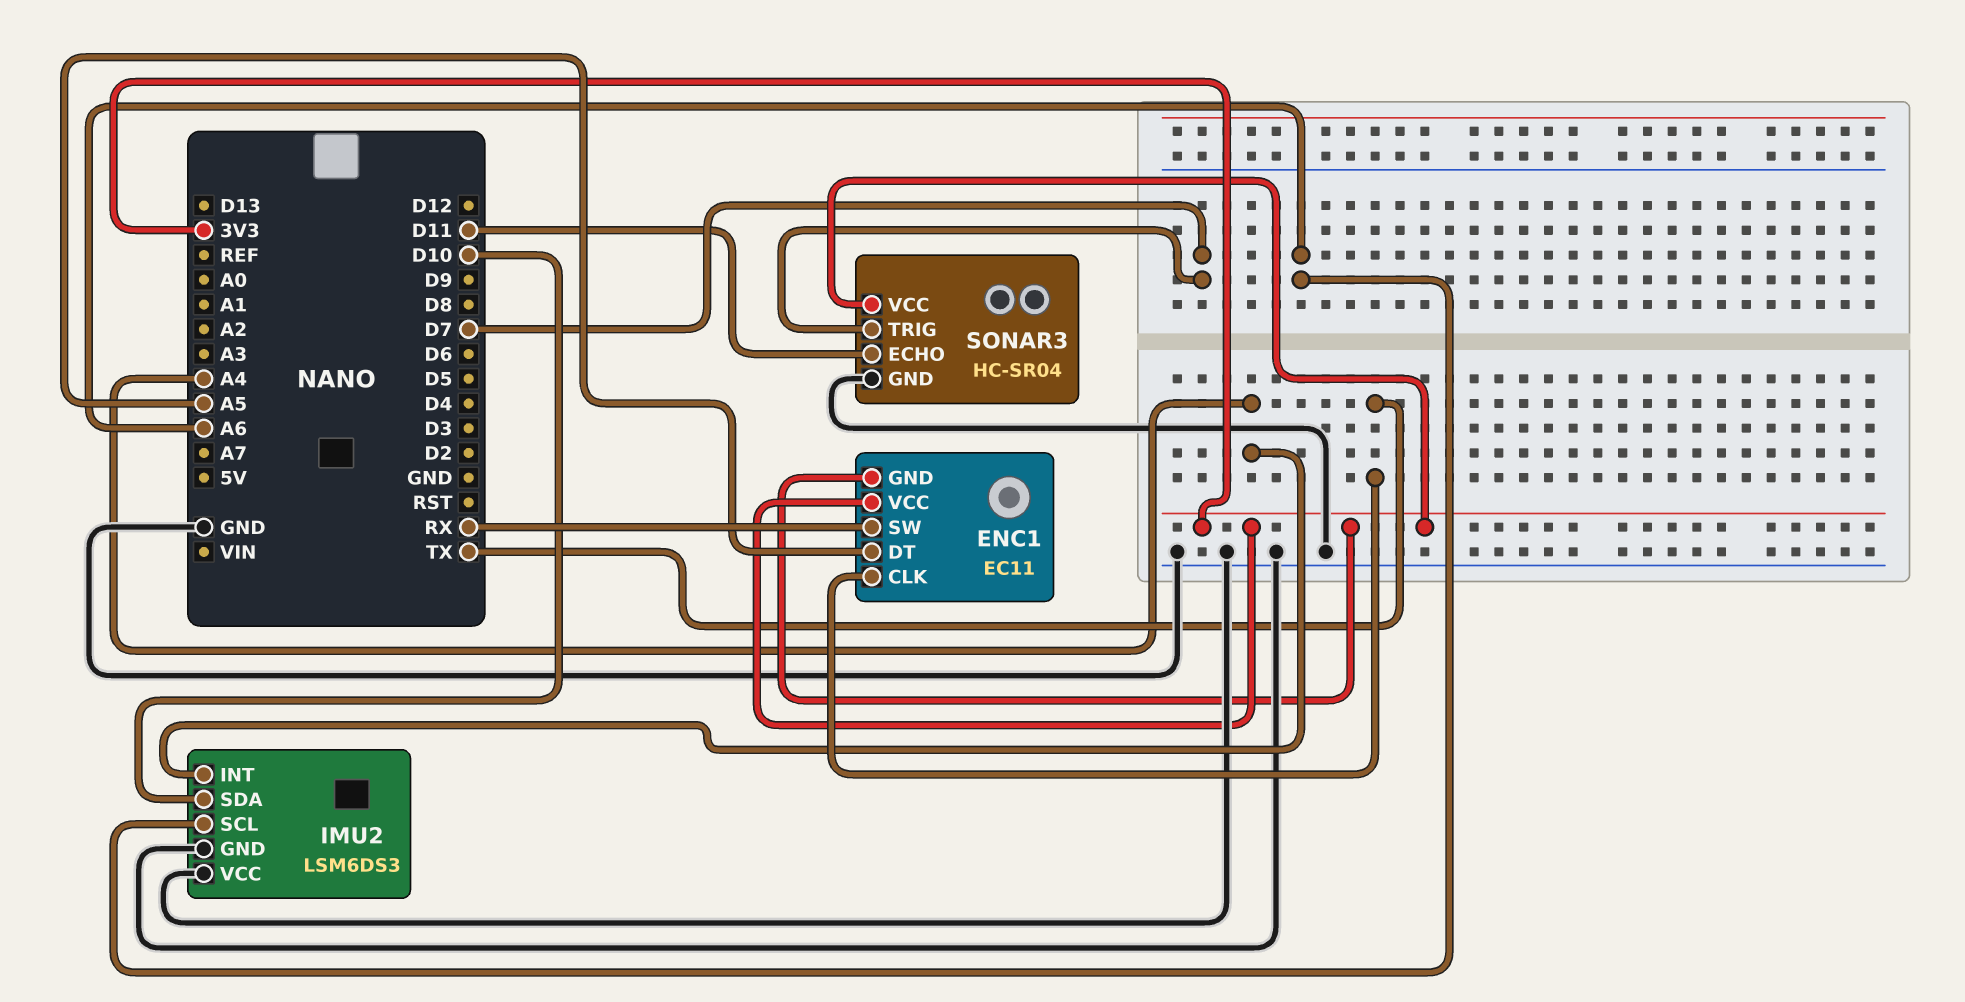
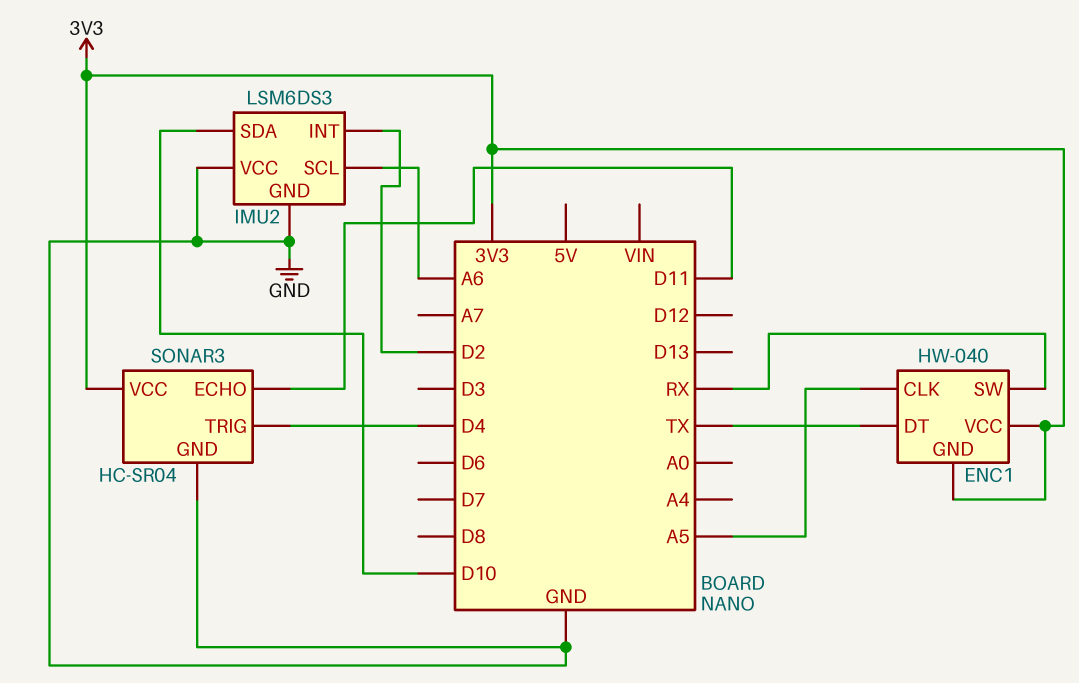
ENC1: EC11 -> HW-040
ENC1 pin CLK: TX -> A5
ENC1 pin DT: A5 -> TX
IMU2 pin INT: A4 -> D2
SONAR3 pin TRIG: D7 -> D4

